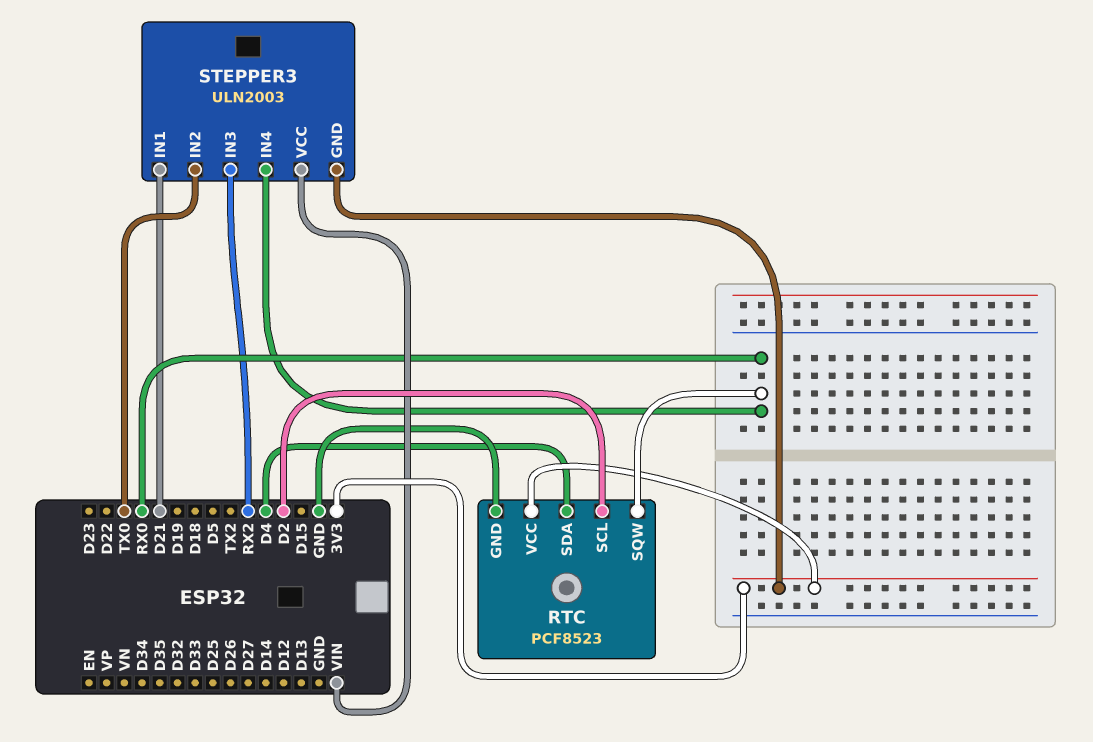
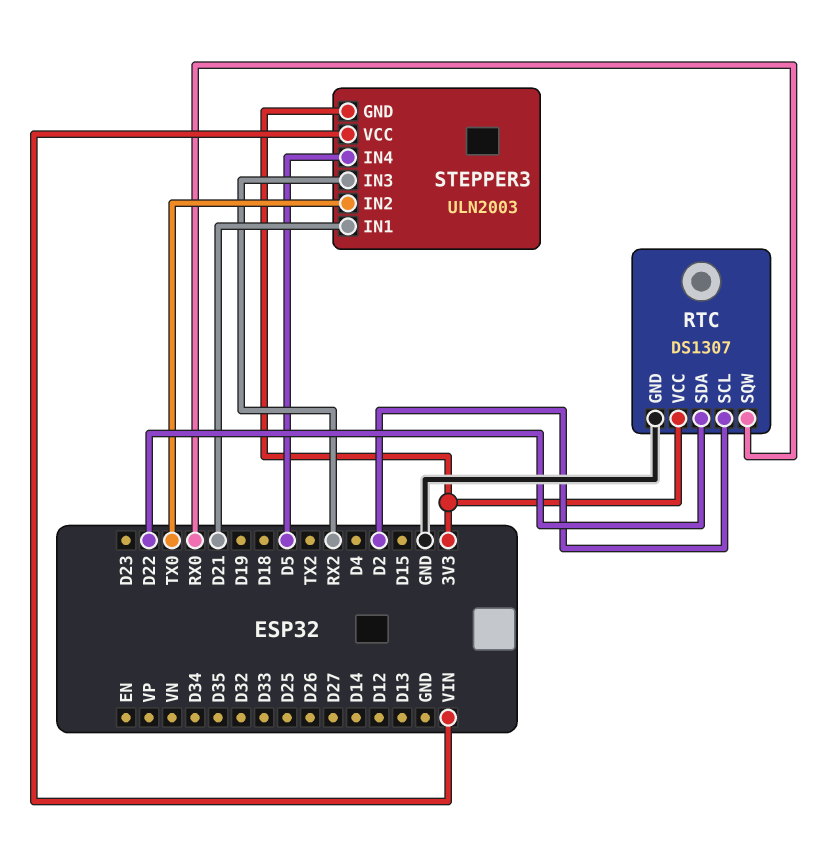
RTC: PCF8523 -> DS1307
RTC pin SDA: D4 -> D22
STEPPER3 pin IN4: RX0 -> D5

